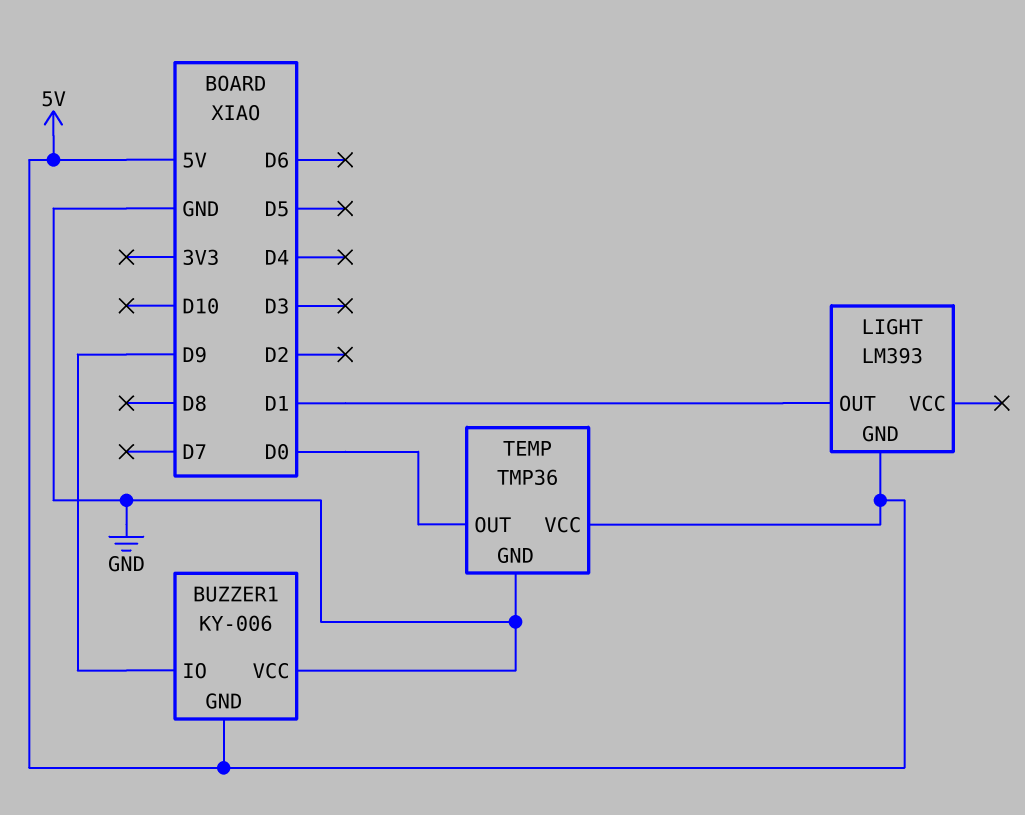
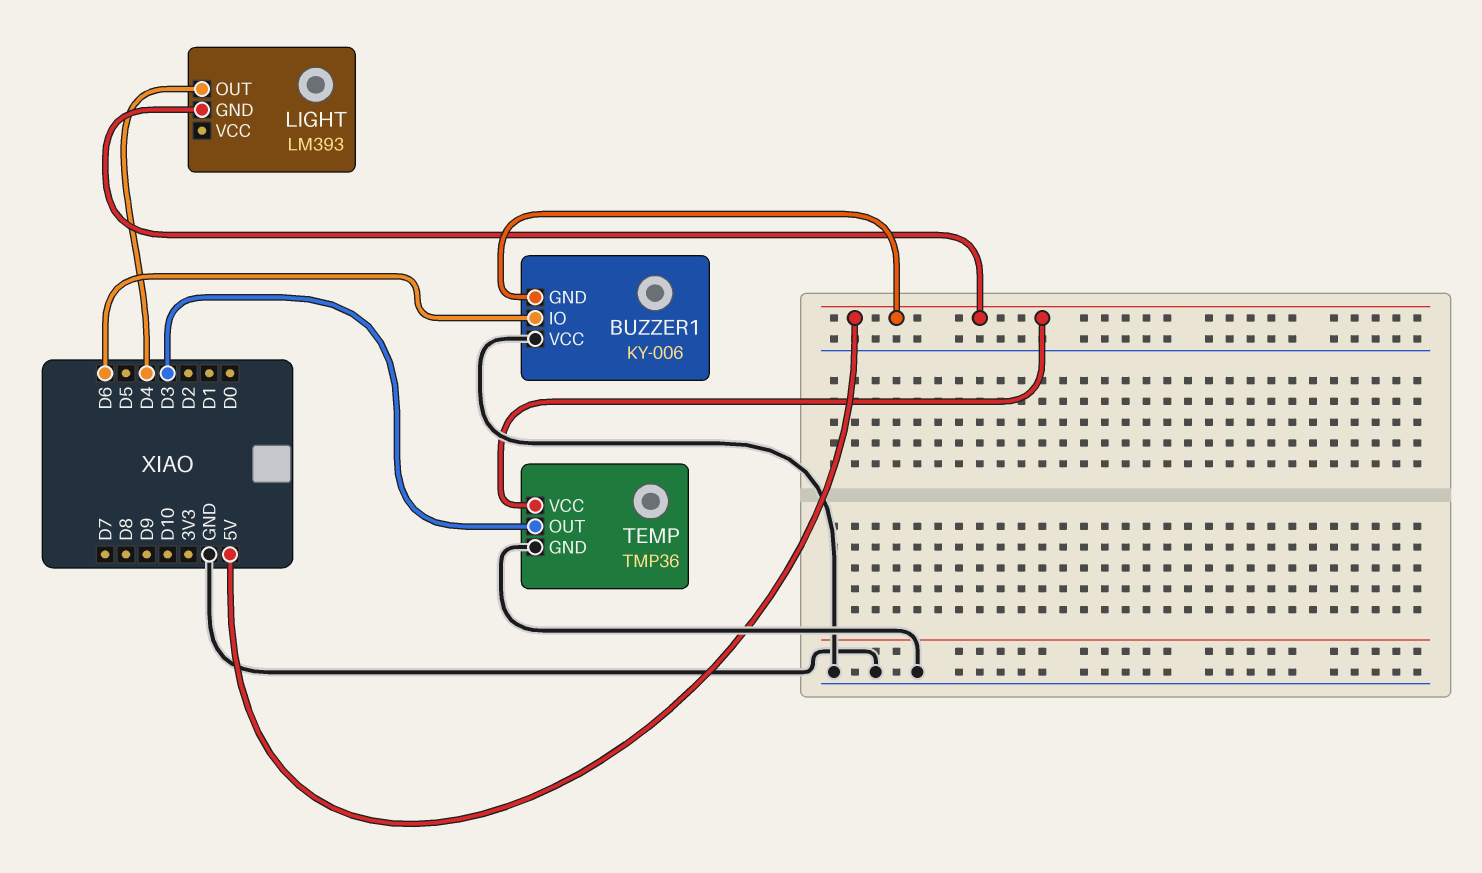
BUZZER1 pin IO: D9 -> D6
LIGHT pin OUT: D1 -> D4
TEMP pin OUT: D0 -> D3

